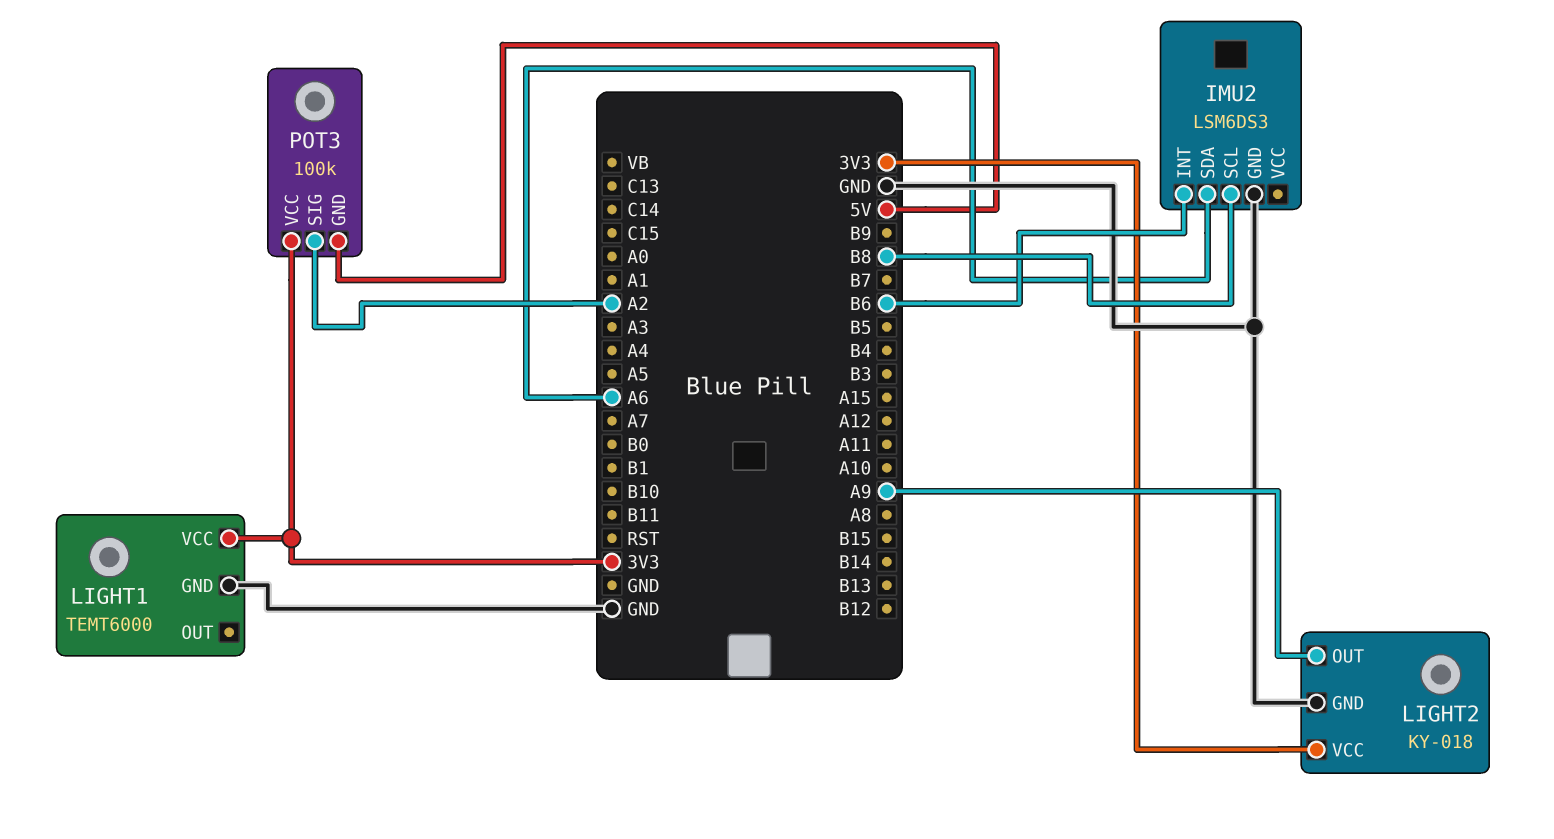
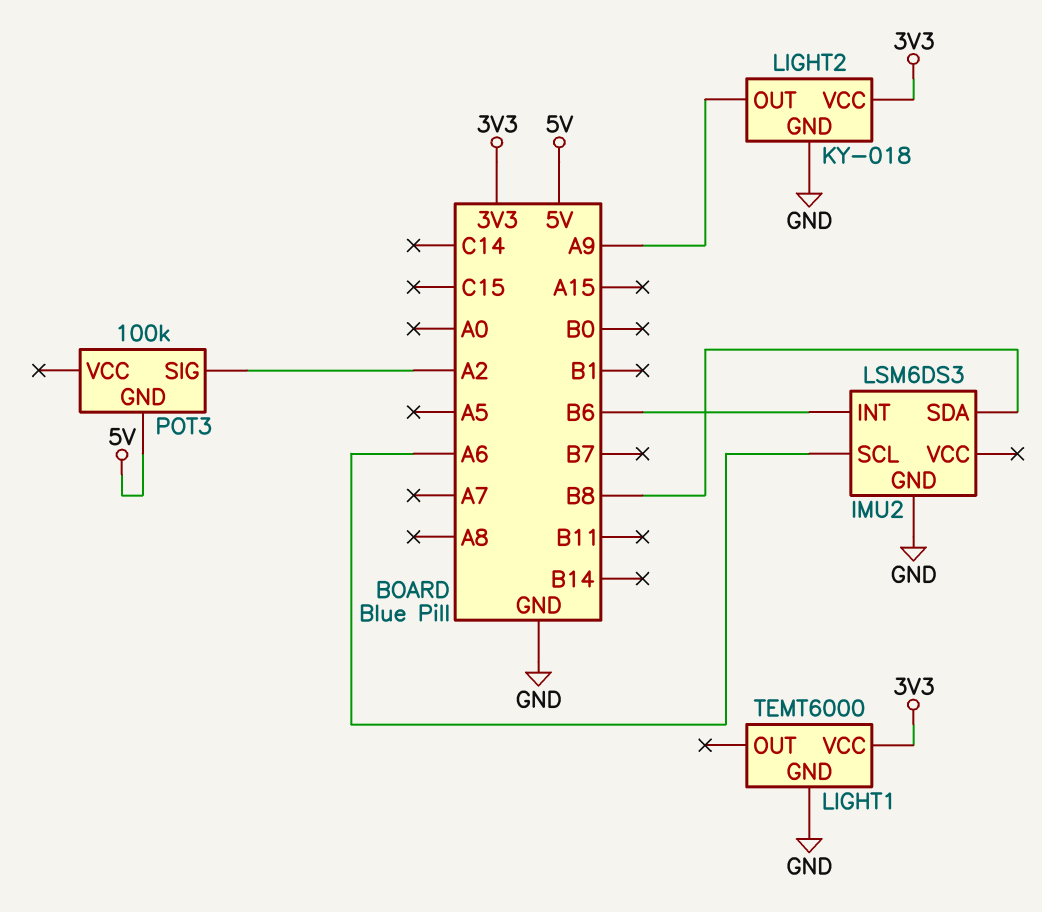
IMU2 pin SCL: B8 -> A6
IMU2 pin SDA: A6 -> B8
POT3 pin VCC: 3V3 -> none

